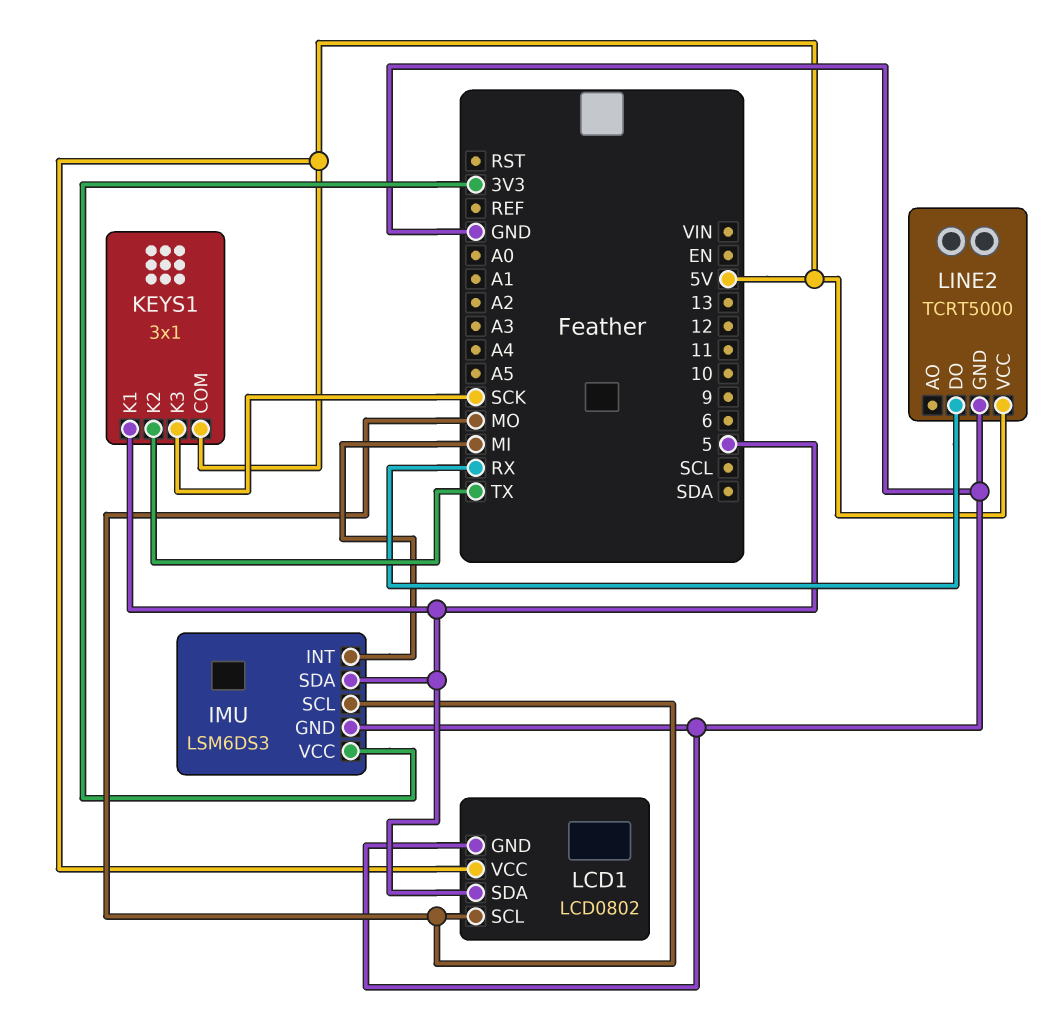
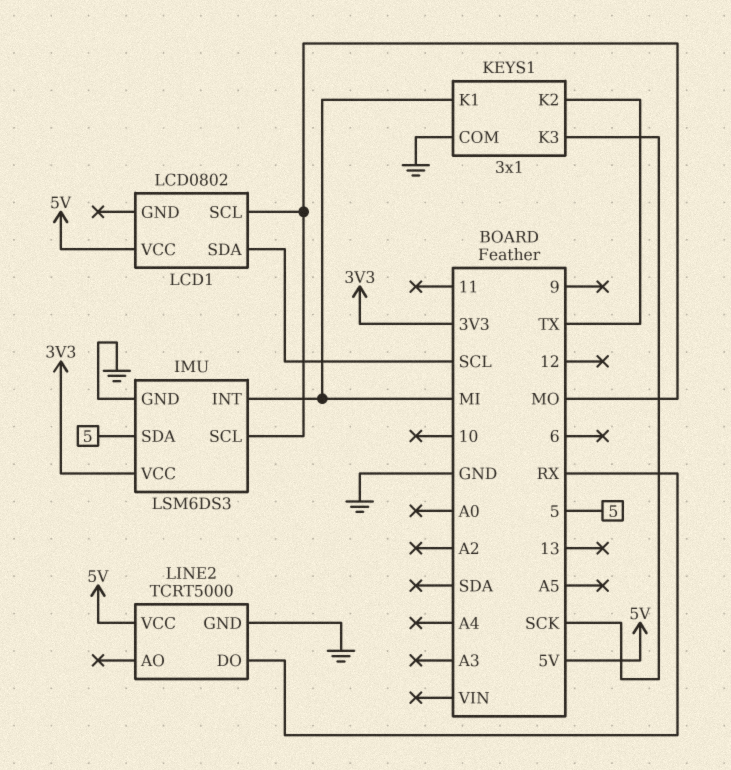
KEYS1 pin COM: 5V -> GND
KEYS1 pin K1: 5 -> MI
LCD1 pin GND: GND -> none
LCD1 pin SDA: 5 -> SCL

